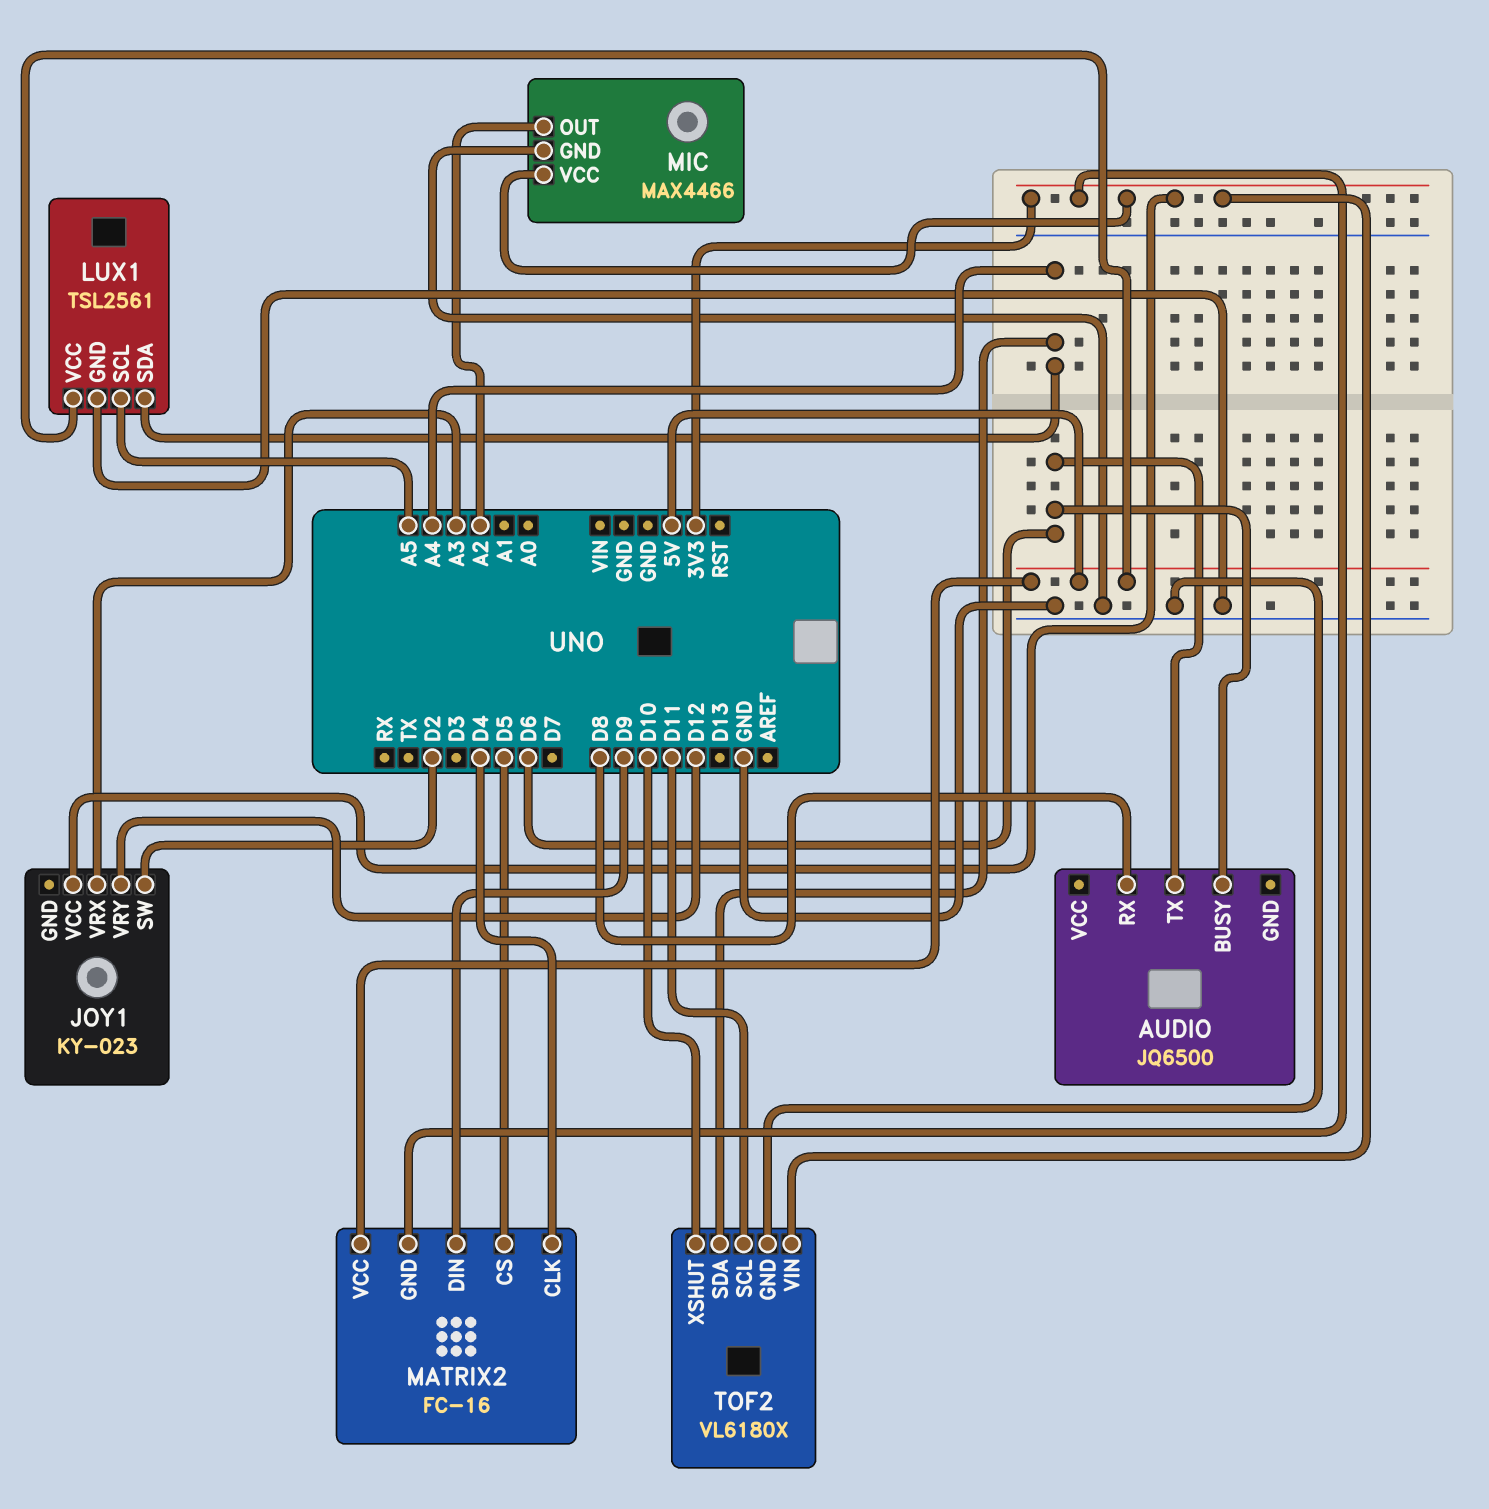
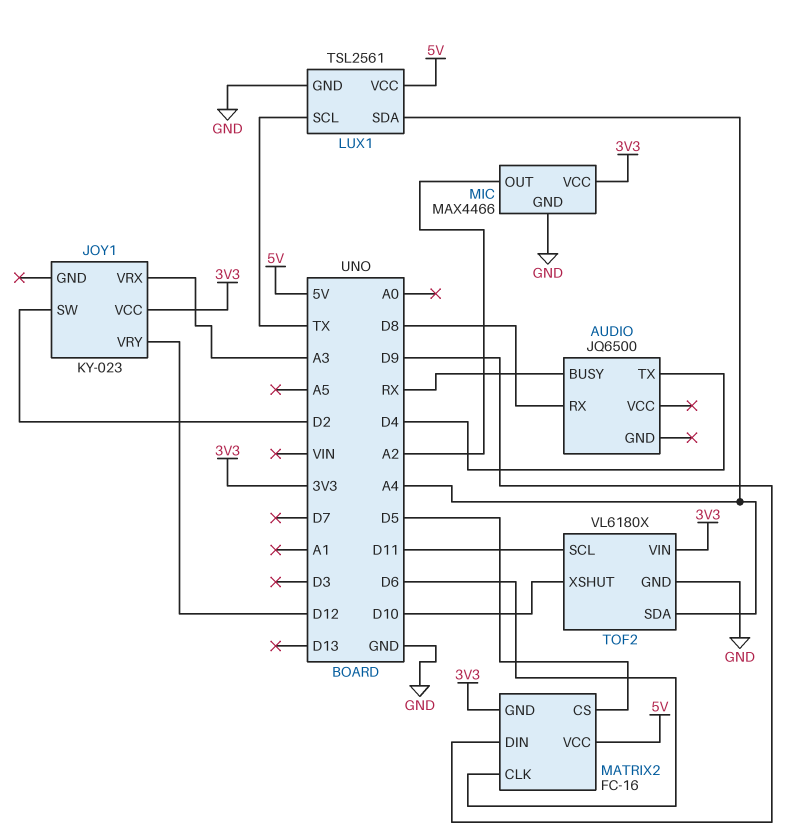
AUDIO pin BUSY: D6 -> RX
AUDIO pin TX: D6 -> D4
LUX1 pin SCL: A5 -> TX
MATRIX2 pin CLK: D4 -> D6

